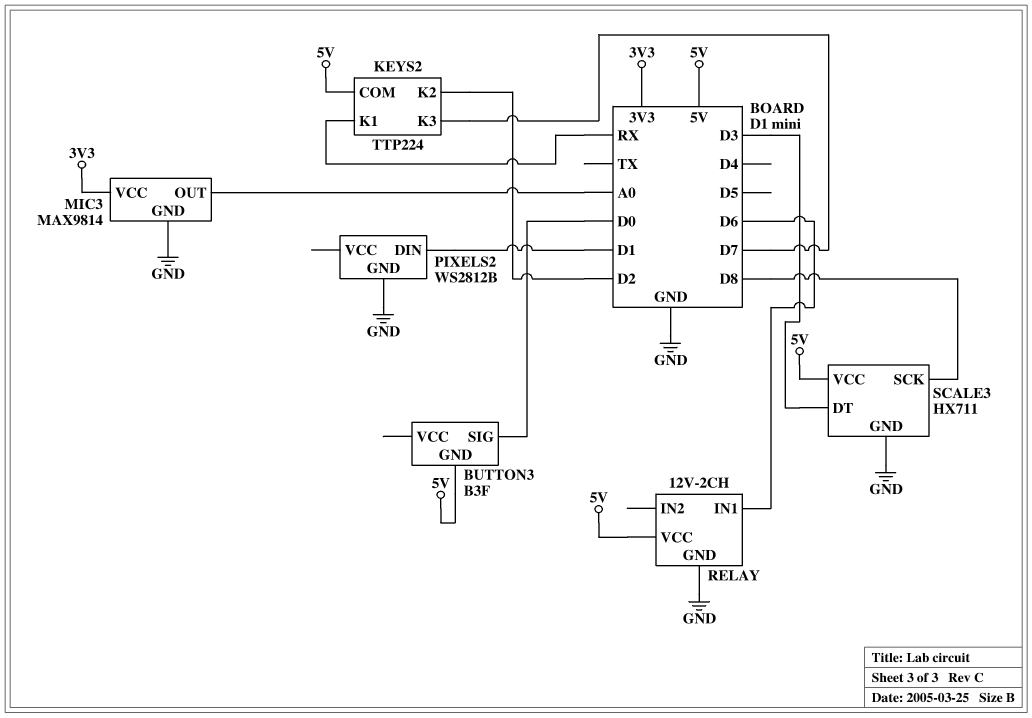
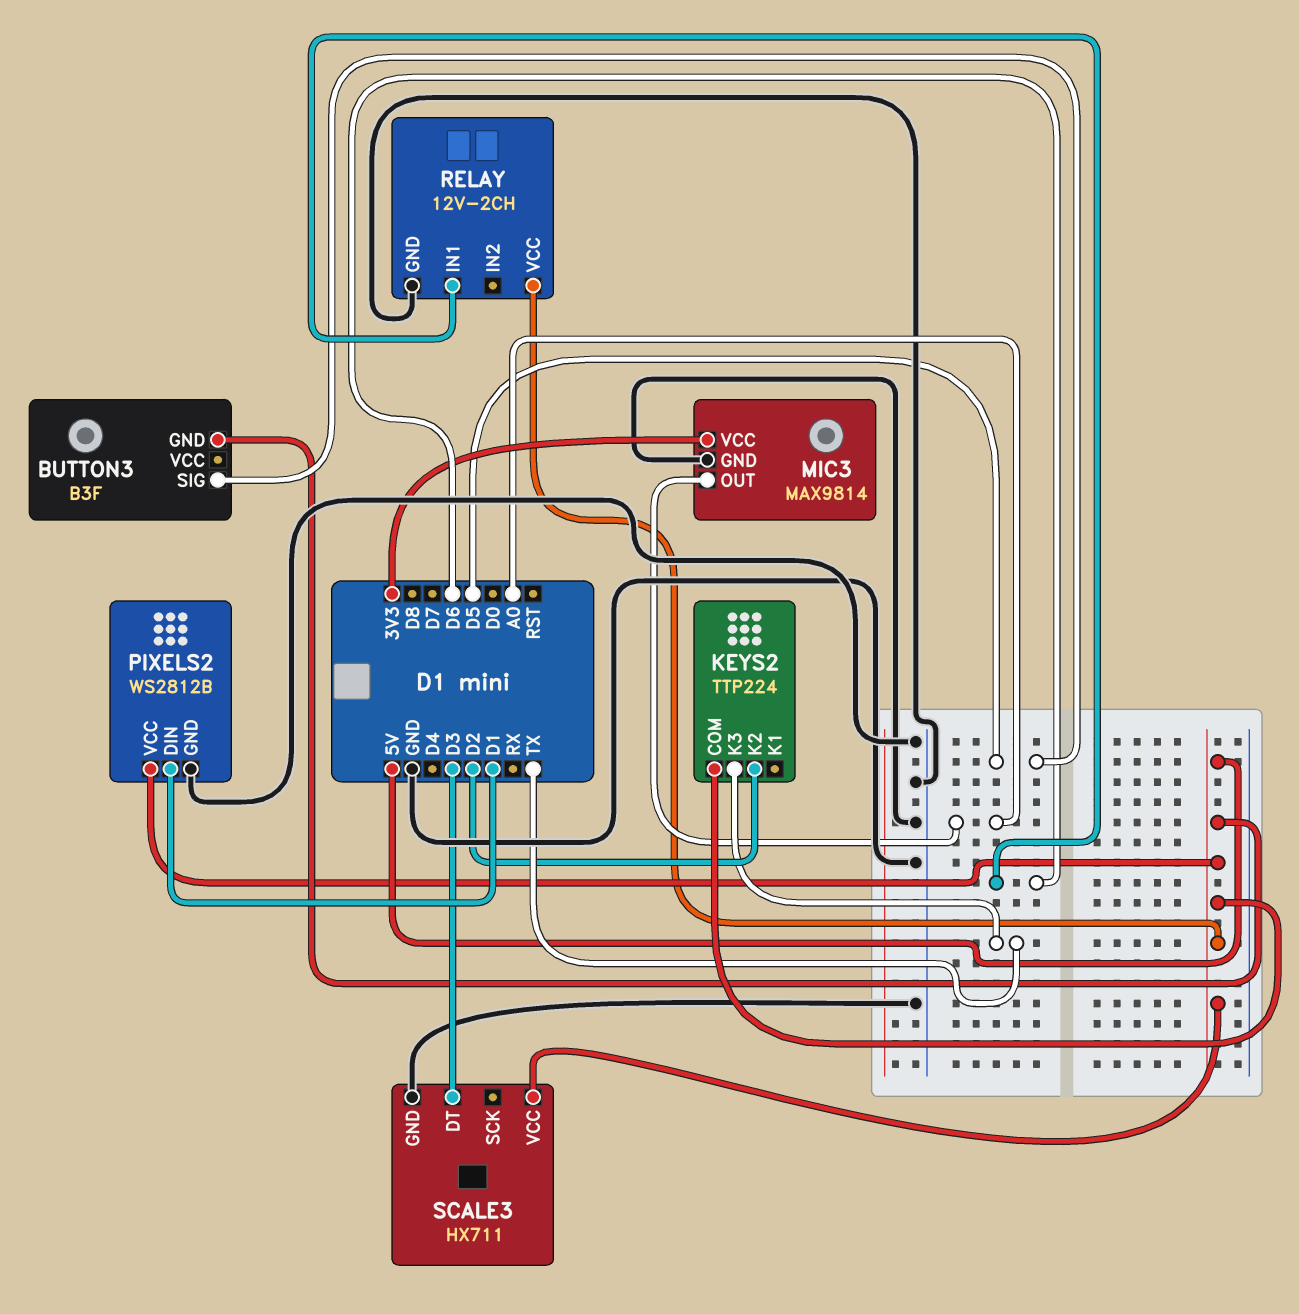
BUTTON3 pin SIG: D0 -> D5
KEYS2 pin K1: RX -> none
KEYS2 pin K3: D7 -> TX
PIXELS2 pin VCC: none -> 5V
SCALE3 pin SCK: D8 -> none

